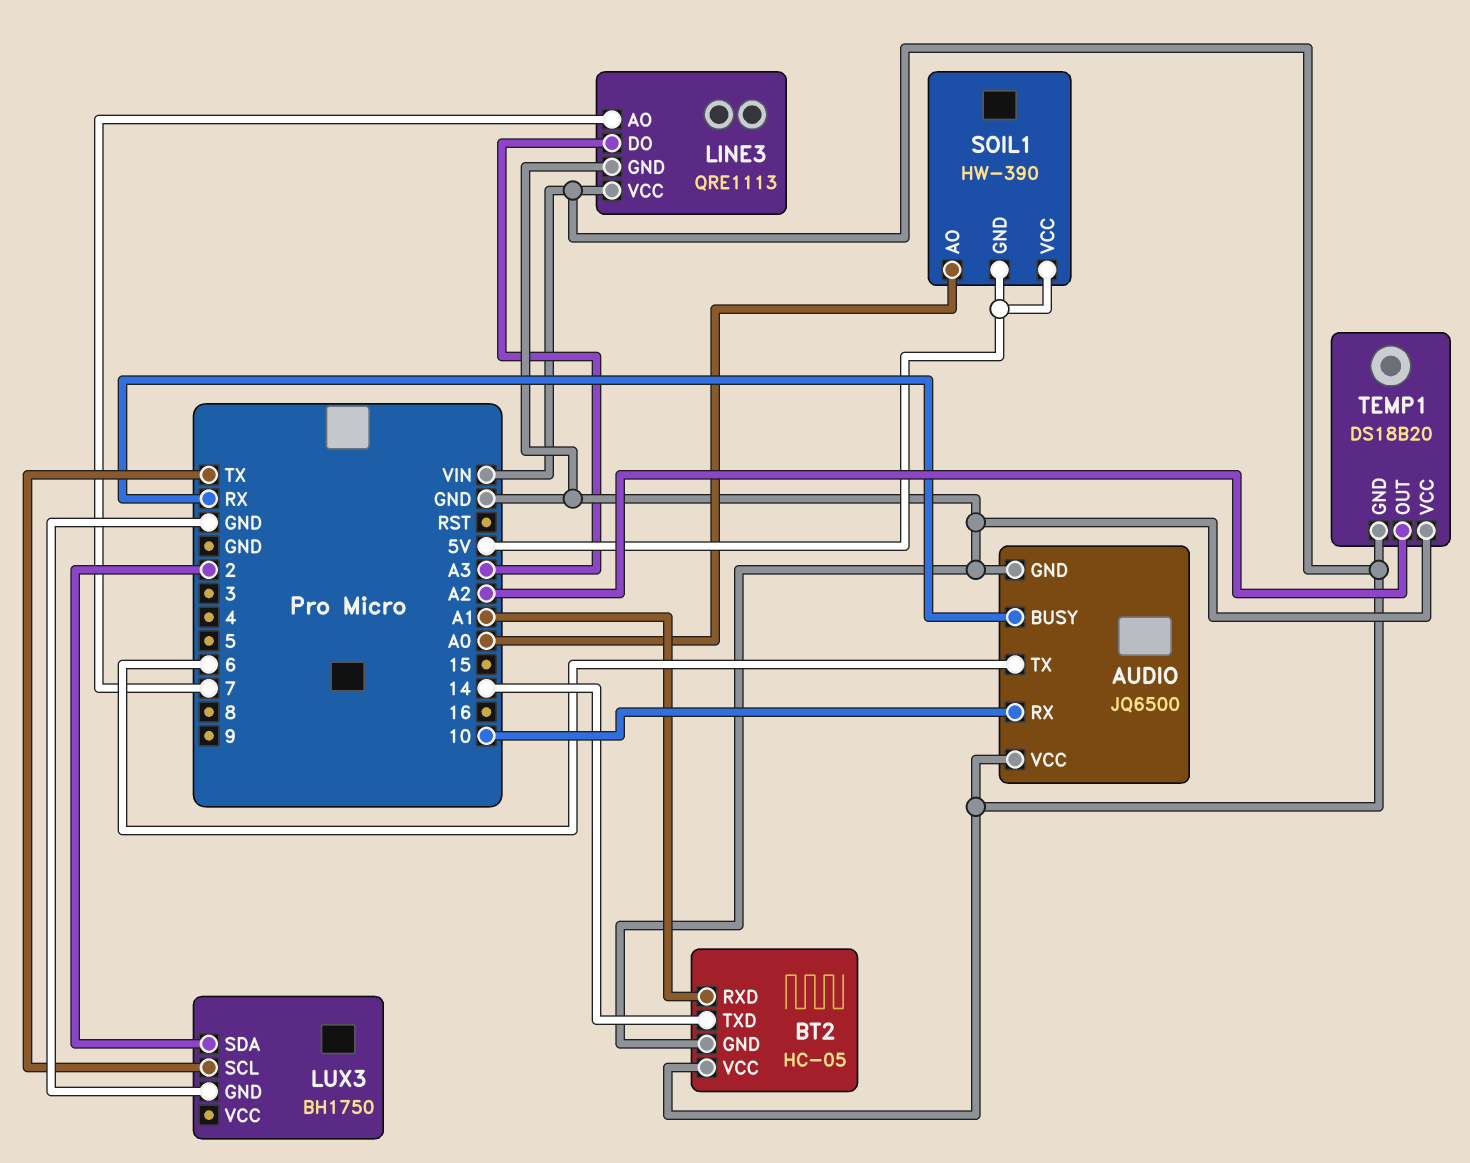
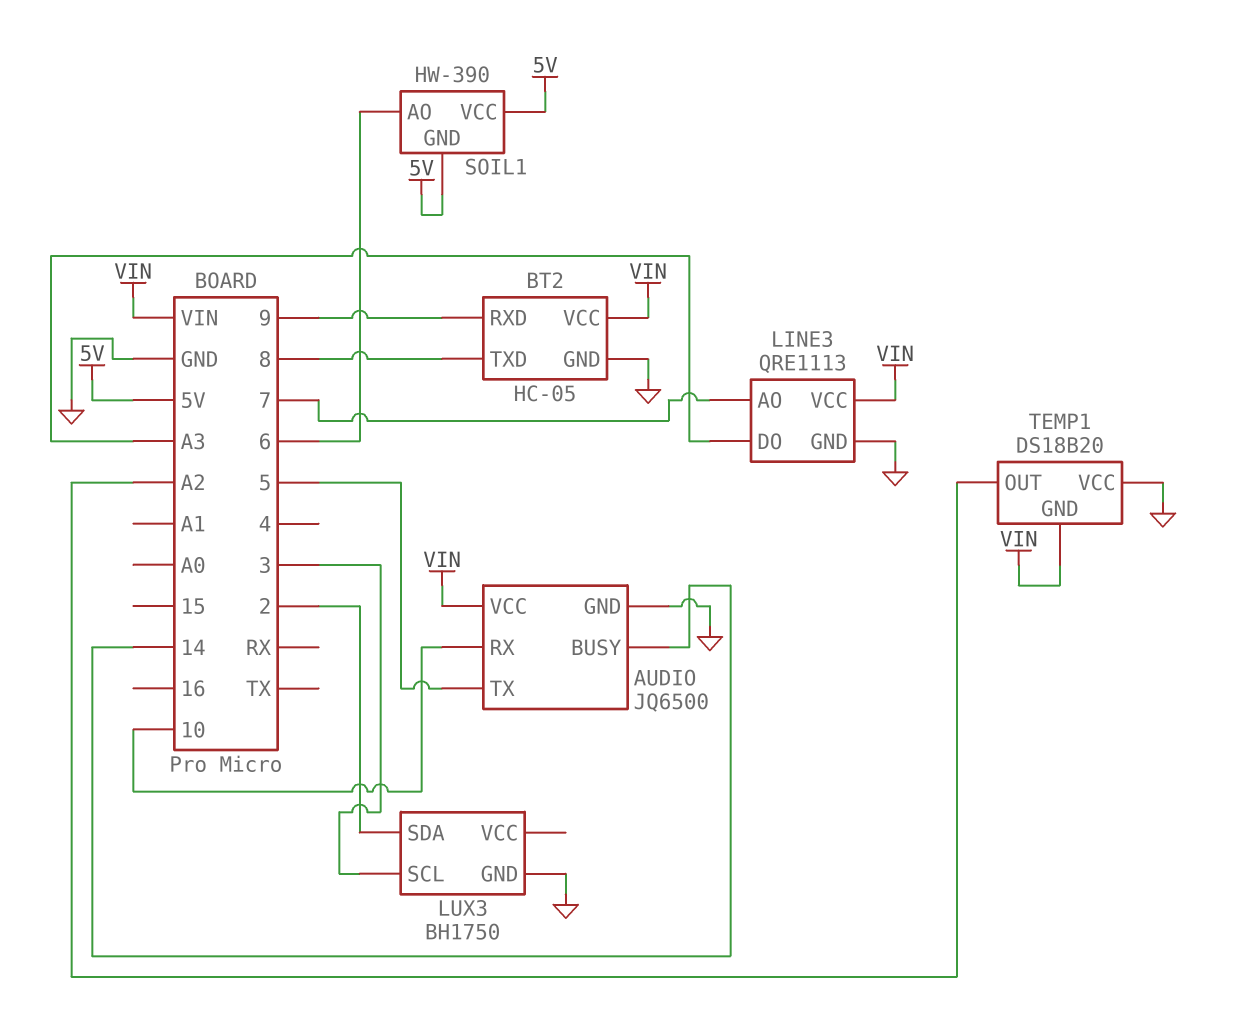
AUDIO pin BUSY: RX -> 14
AUDIO pin TX: 6 -> 5
BT2 pin RXD: A1 -> 9
BT2 pin TXD: 14 -> 8
LUX3 pin SCL: TX -> 3
SOIL1 pin AO: A0 -> 6

